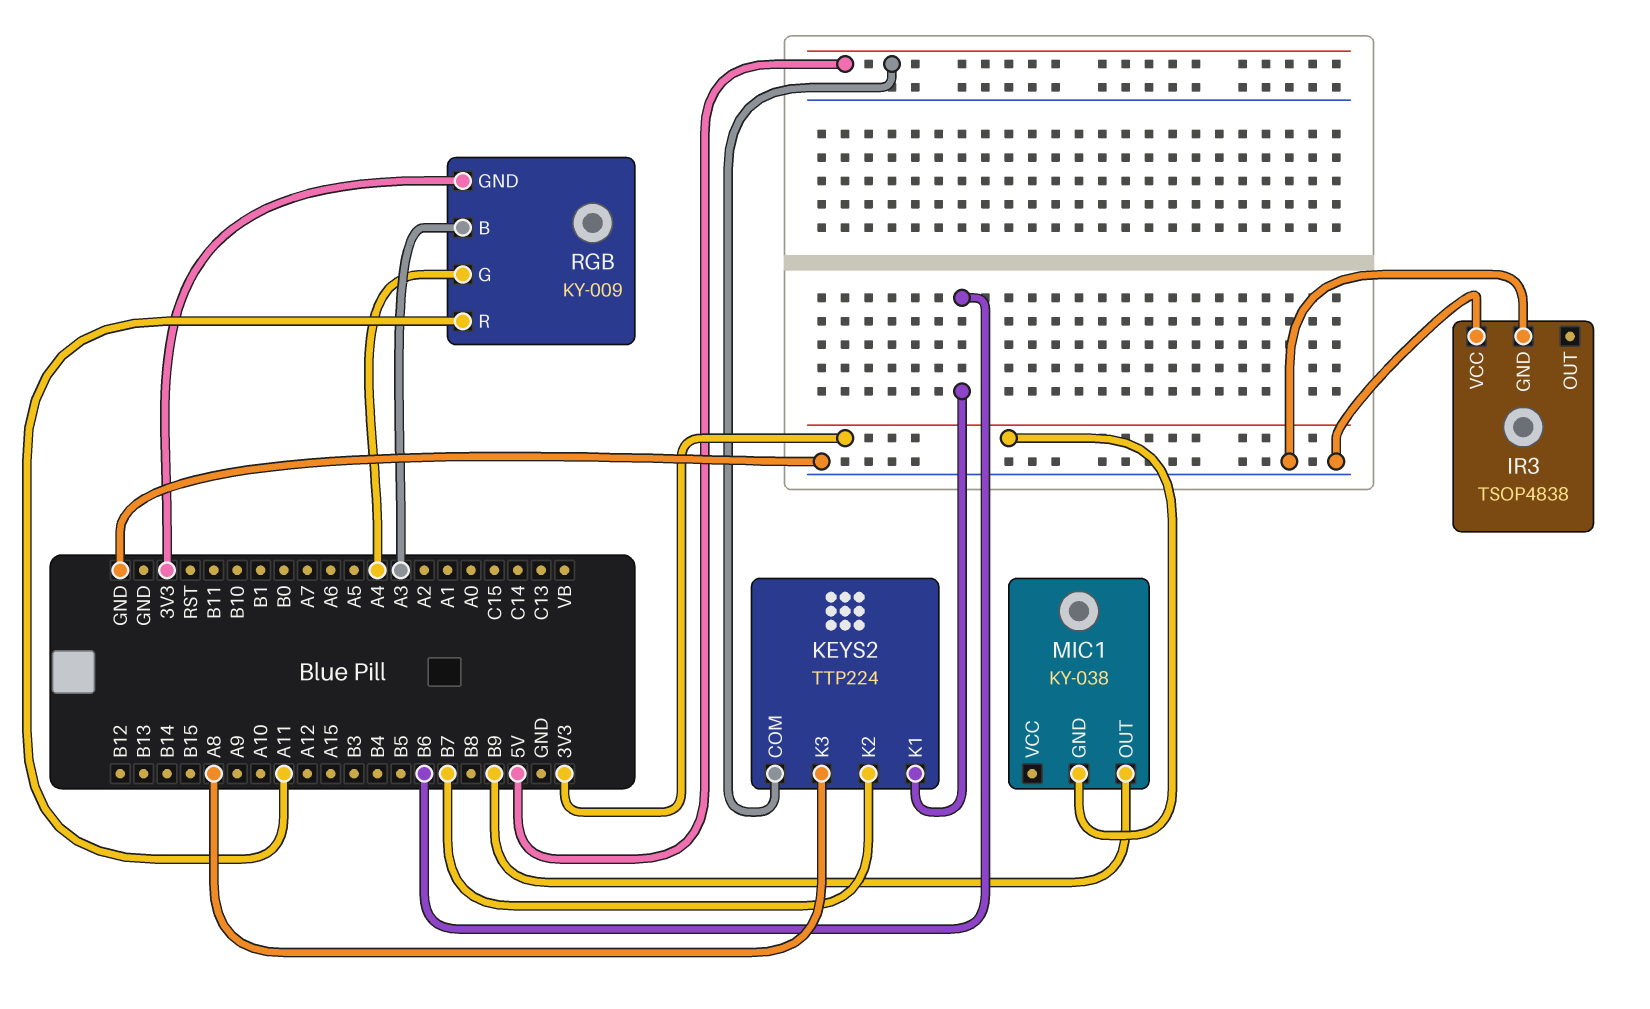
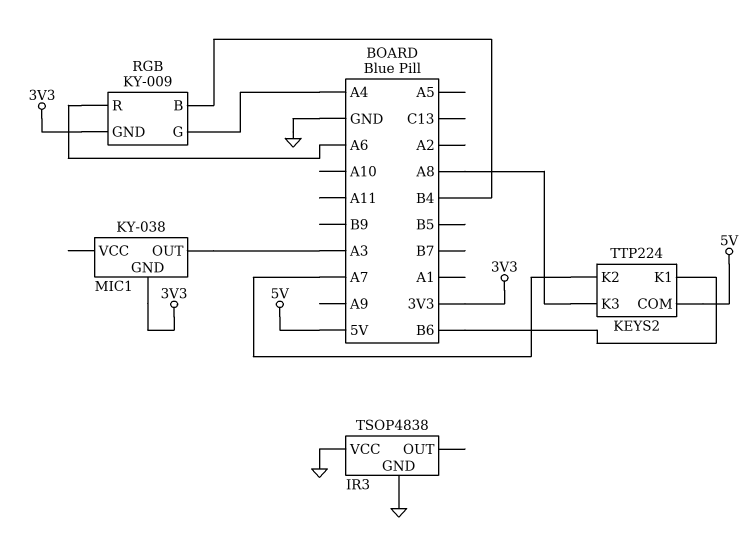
KEYS2 pin K2: B7 -> A7
MIC1 pin OUT: B9 -> A3
RGB pin B: A3 -> B4
RGB pin R: A11 -> A6

